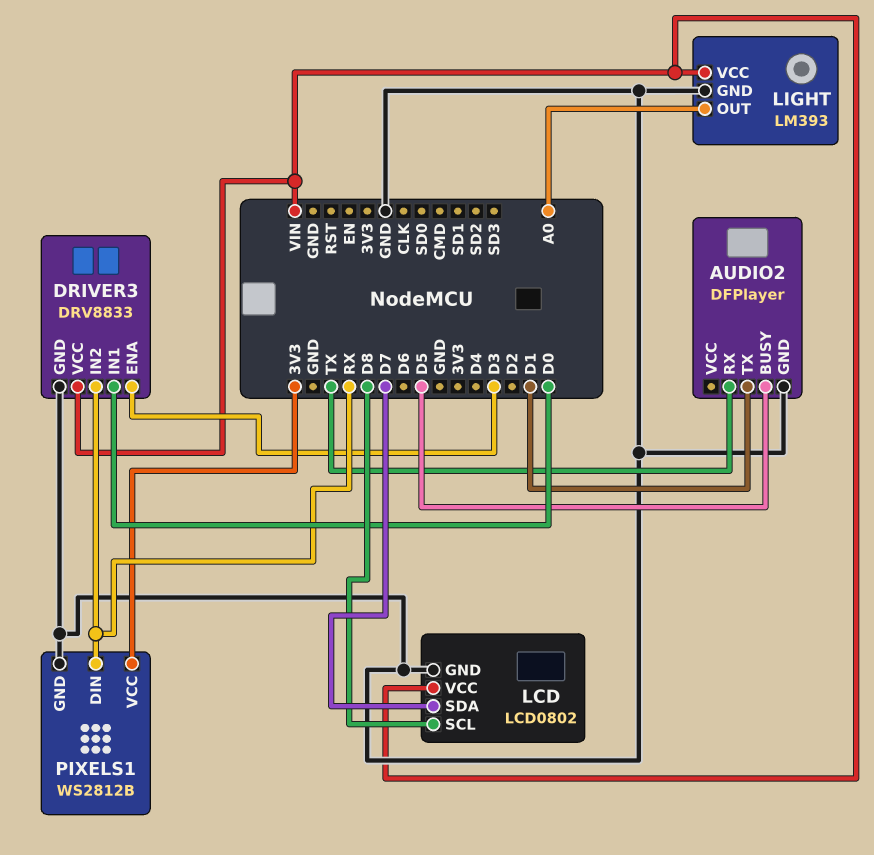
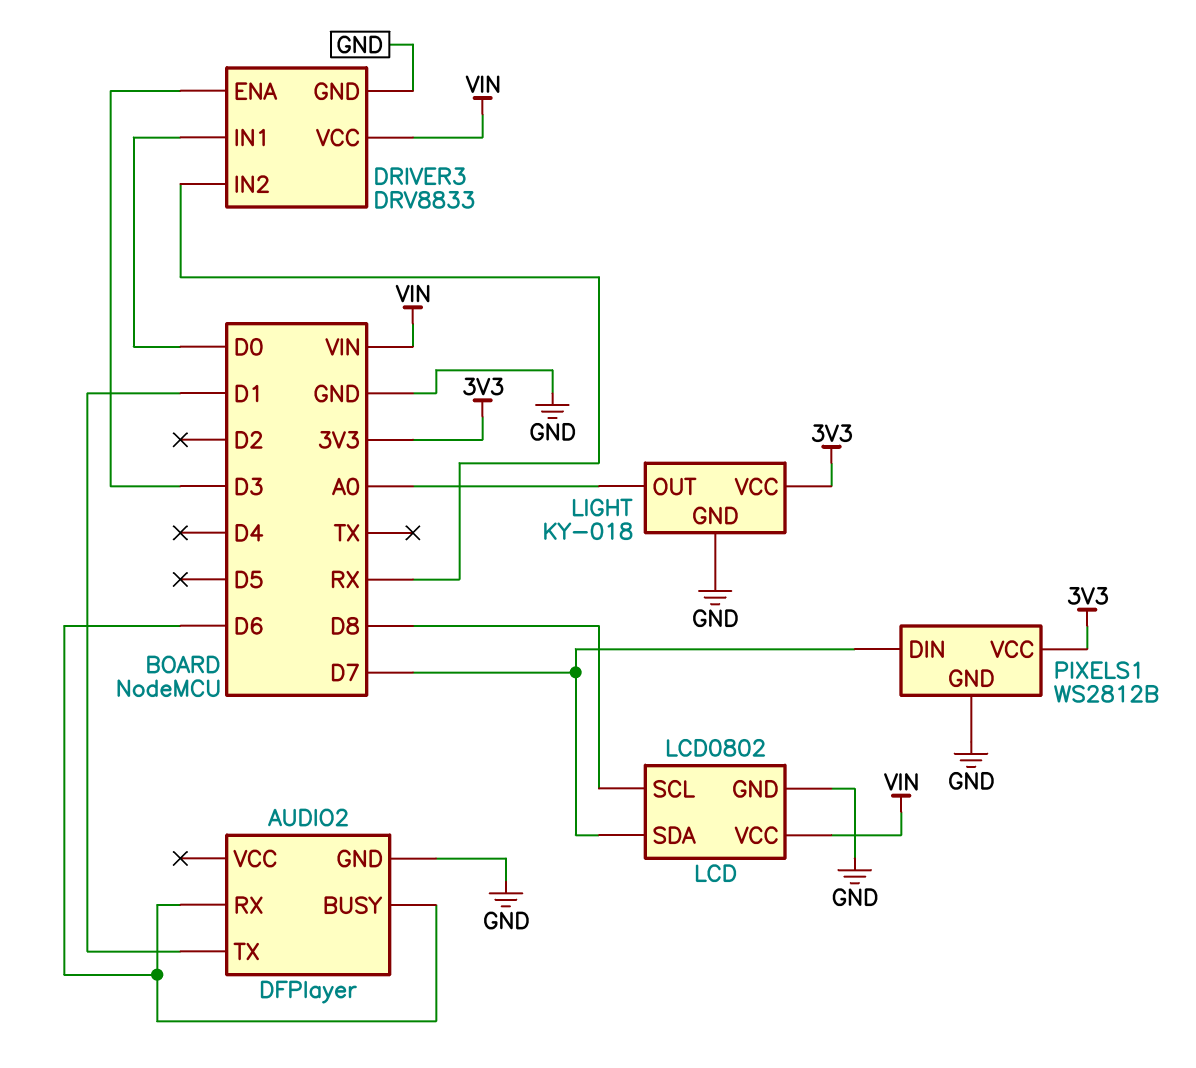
AUDIO2 pin BUSY: D5 -> D6
AUDIO2 pin RX: TX -> D6
LIGHT: LM393 -> KY-018
LIGHT pin VCC: VIN -> 3V3
PIXELS1 pin DIN: RX -> D7

